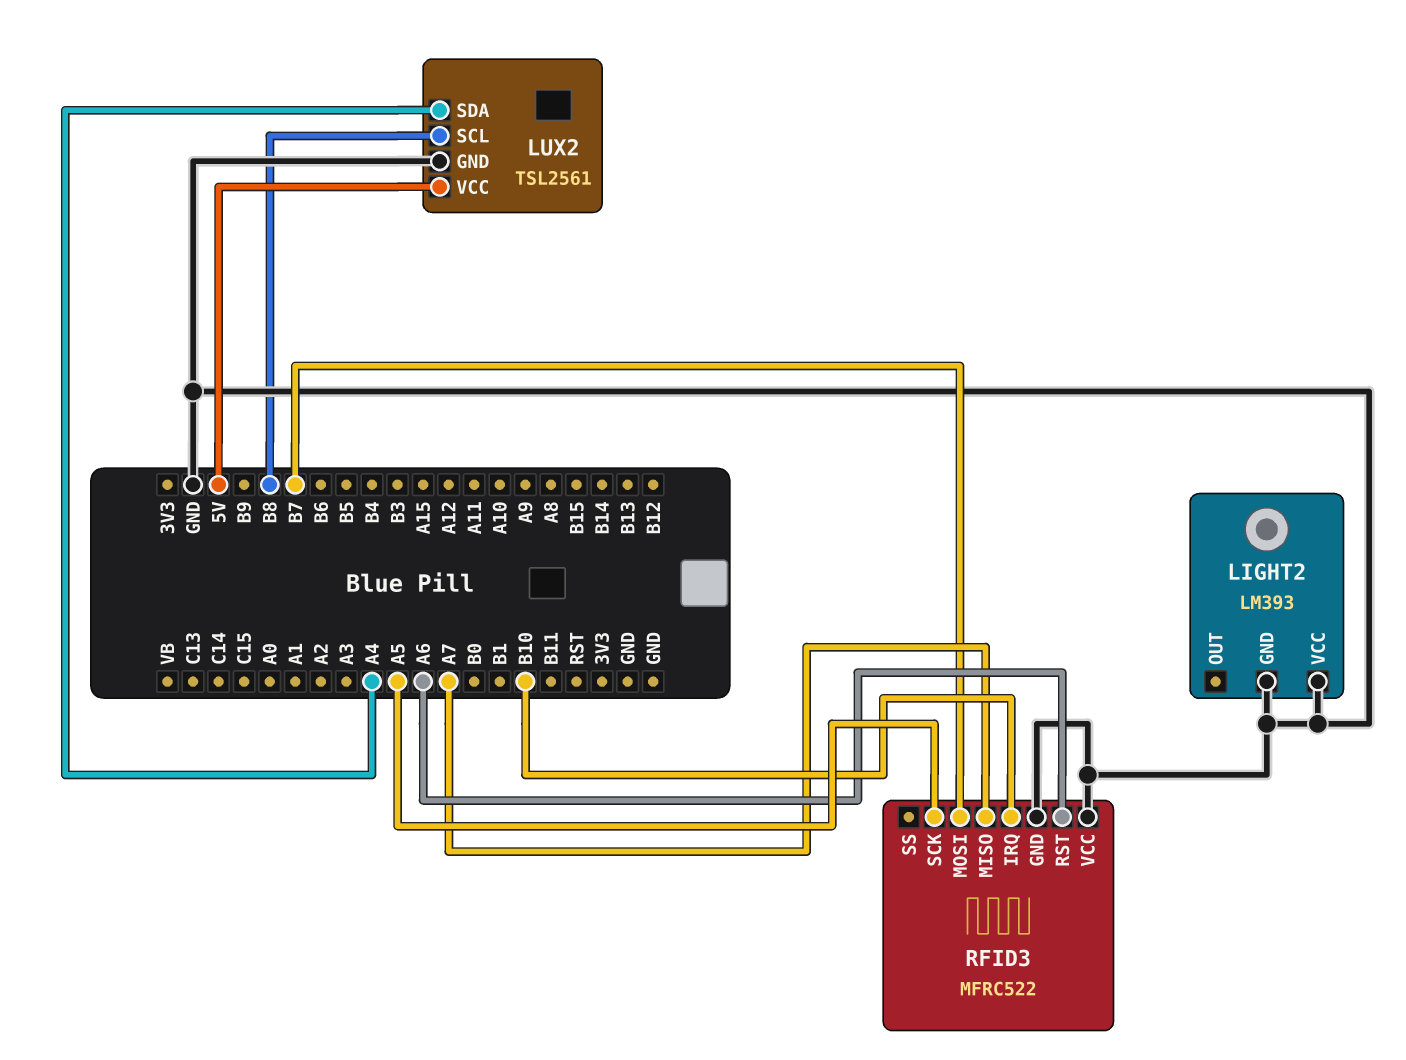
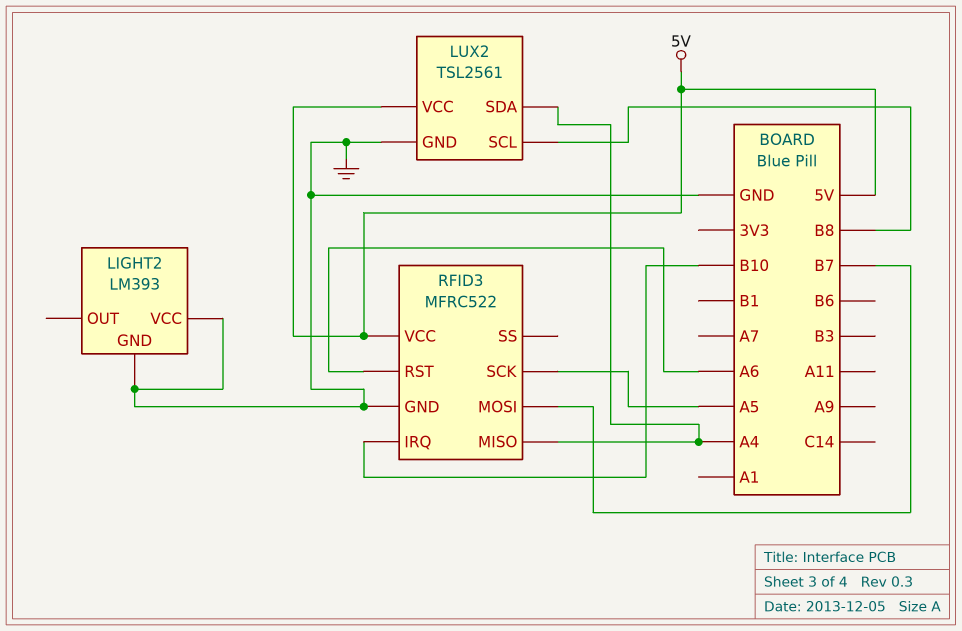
RFID3 pin MISO: A7 -> A4
RFID3 pin VCC: GND -> 5V

